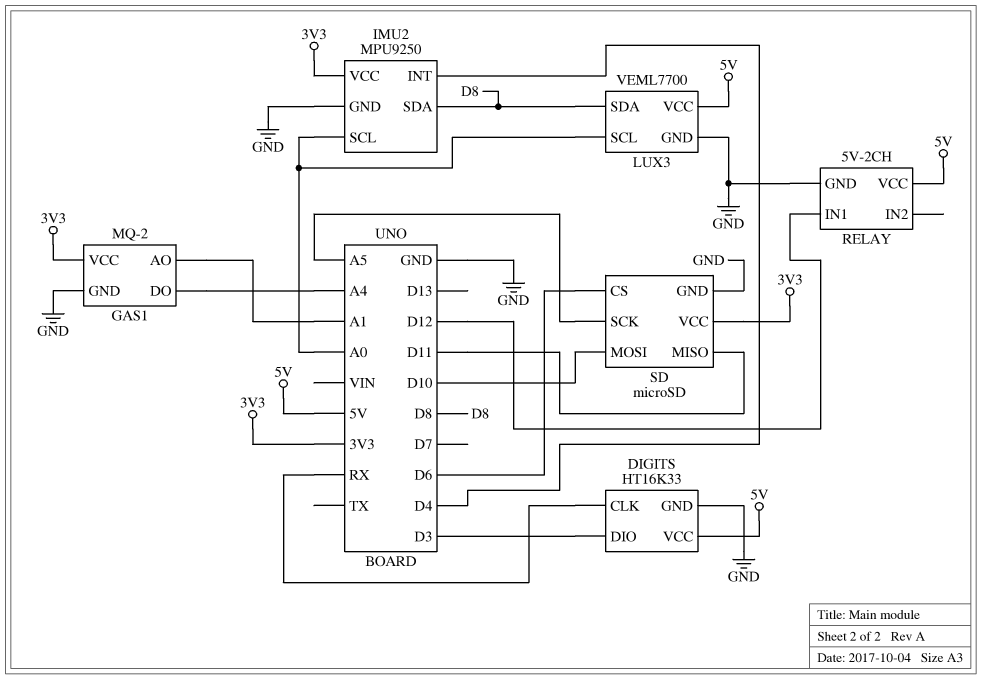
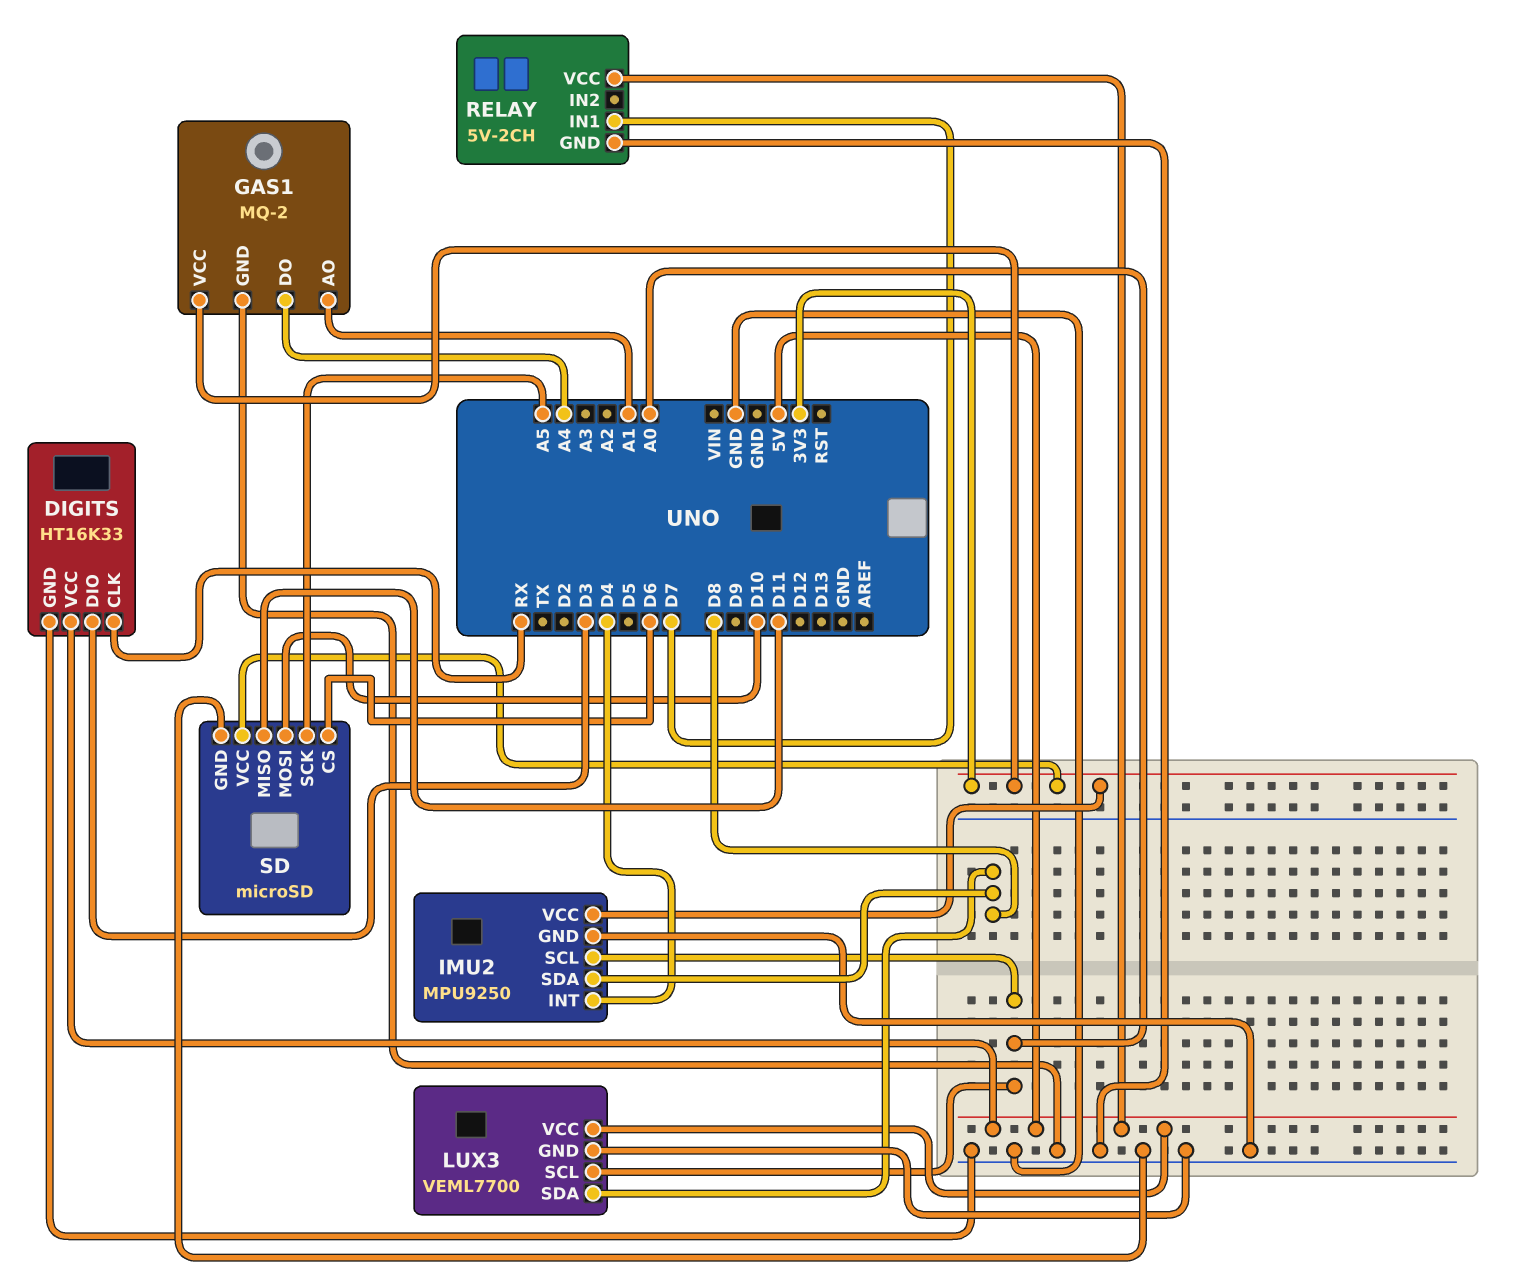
RELAY pin IN1: D12 -> D7

